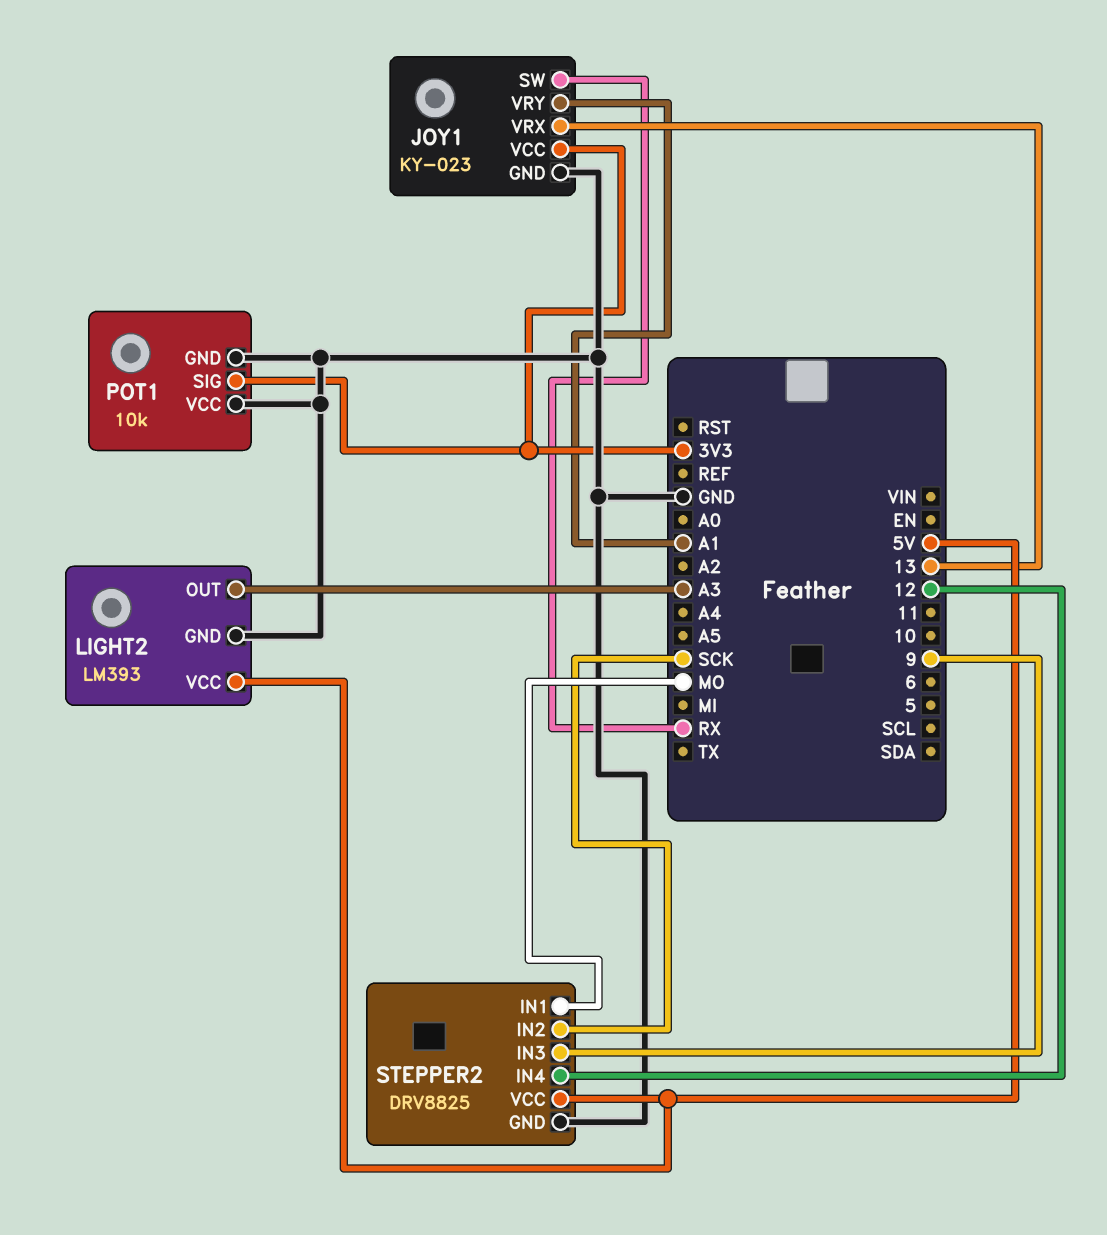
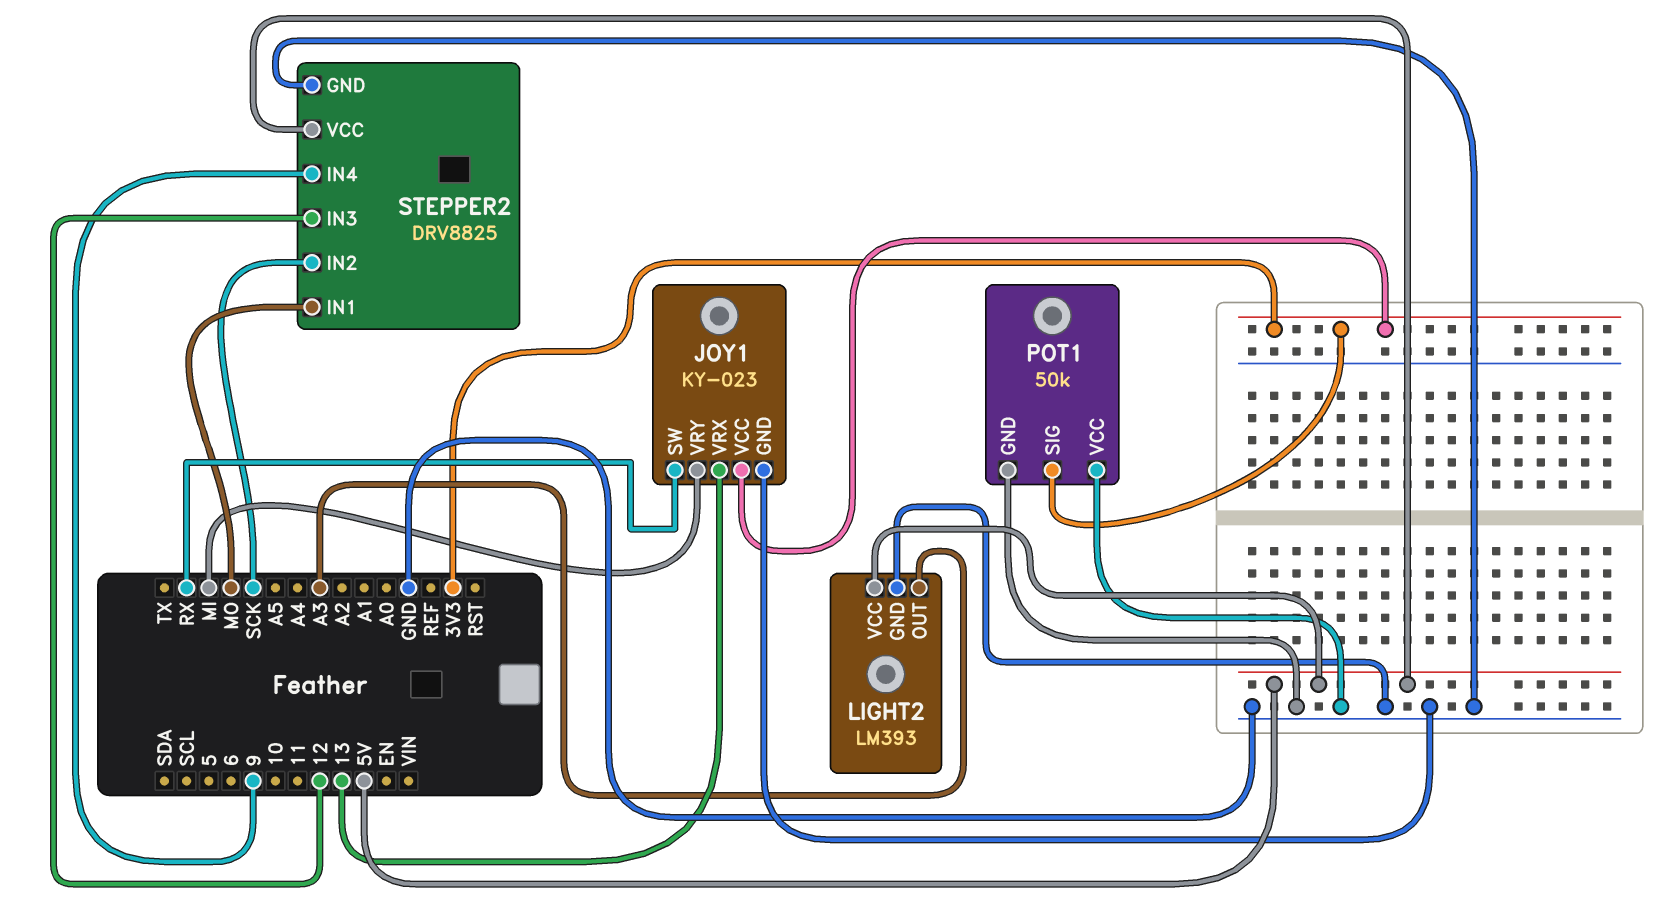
JOY1 pin VRY: A1 -> MI
POT1: 10k -> 50k
STEPPER2 pin IN3: 9 -> 12
STEPPER2 pin IN4: 12 -> 9

